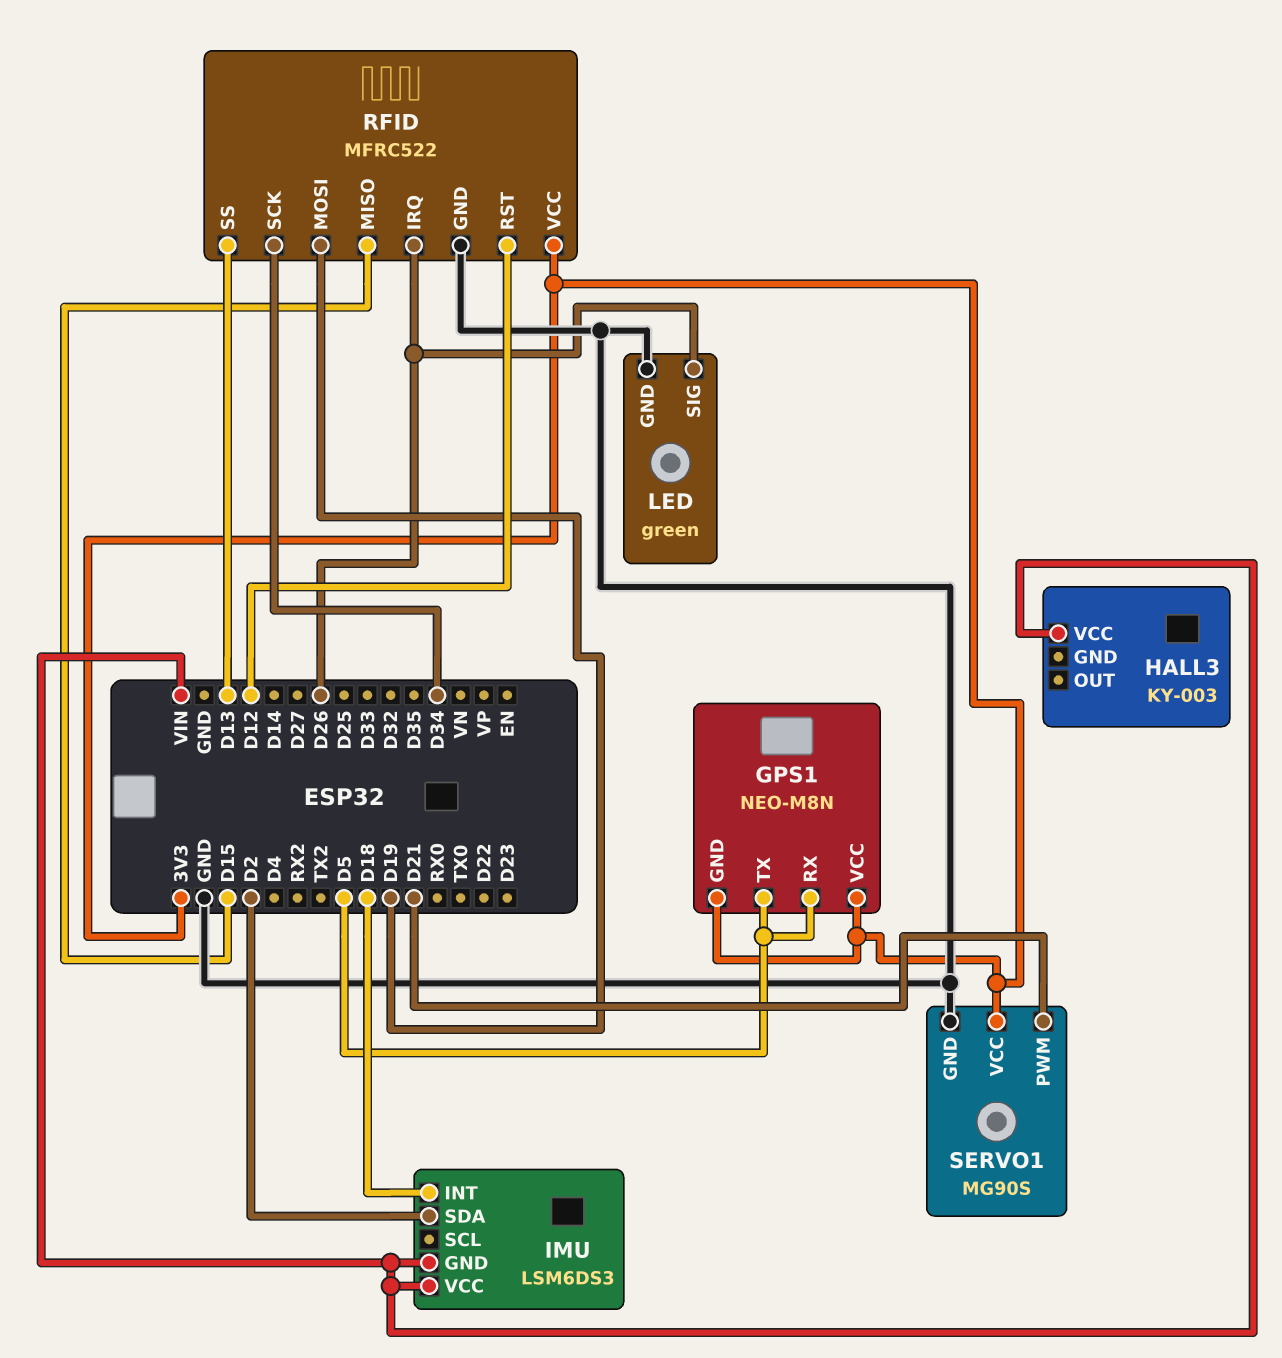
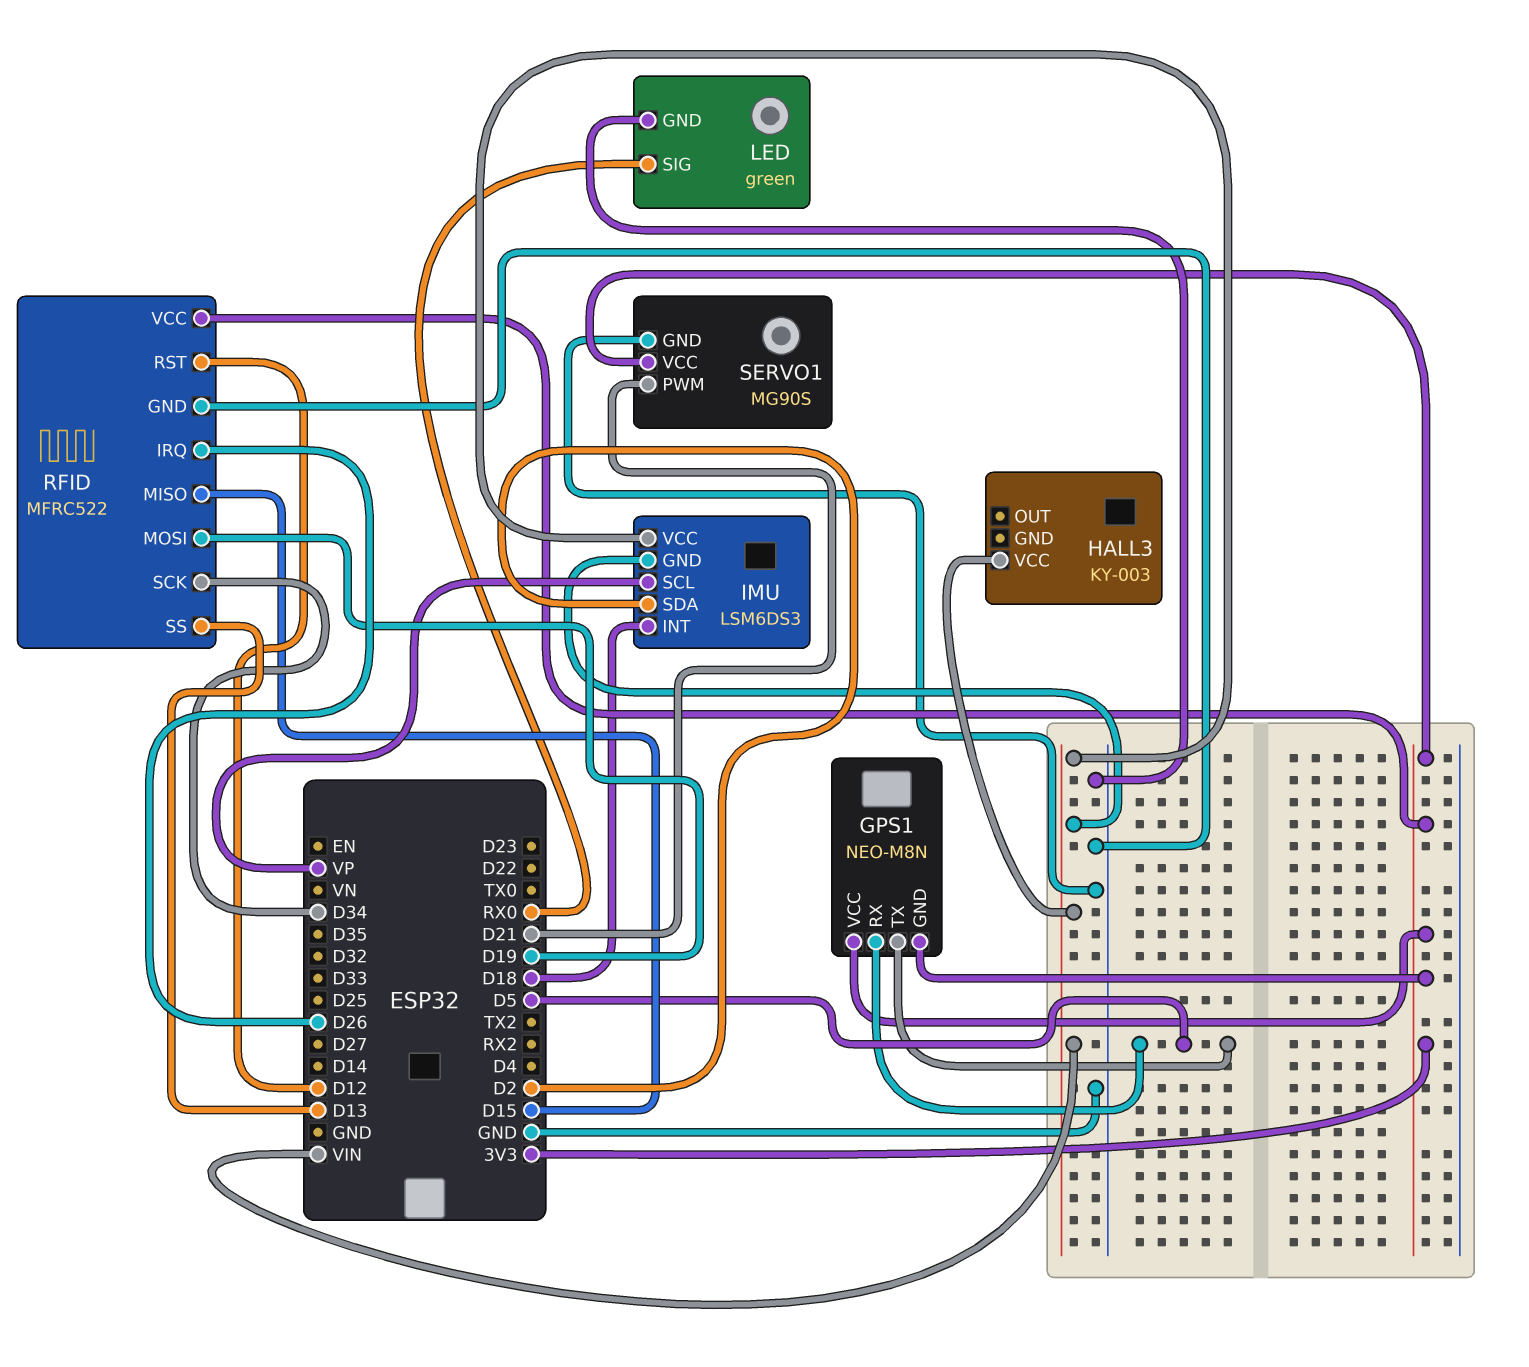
IMU pin SCL: none -> VP
LED pin SIG: D26 -> RX0

